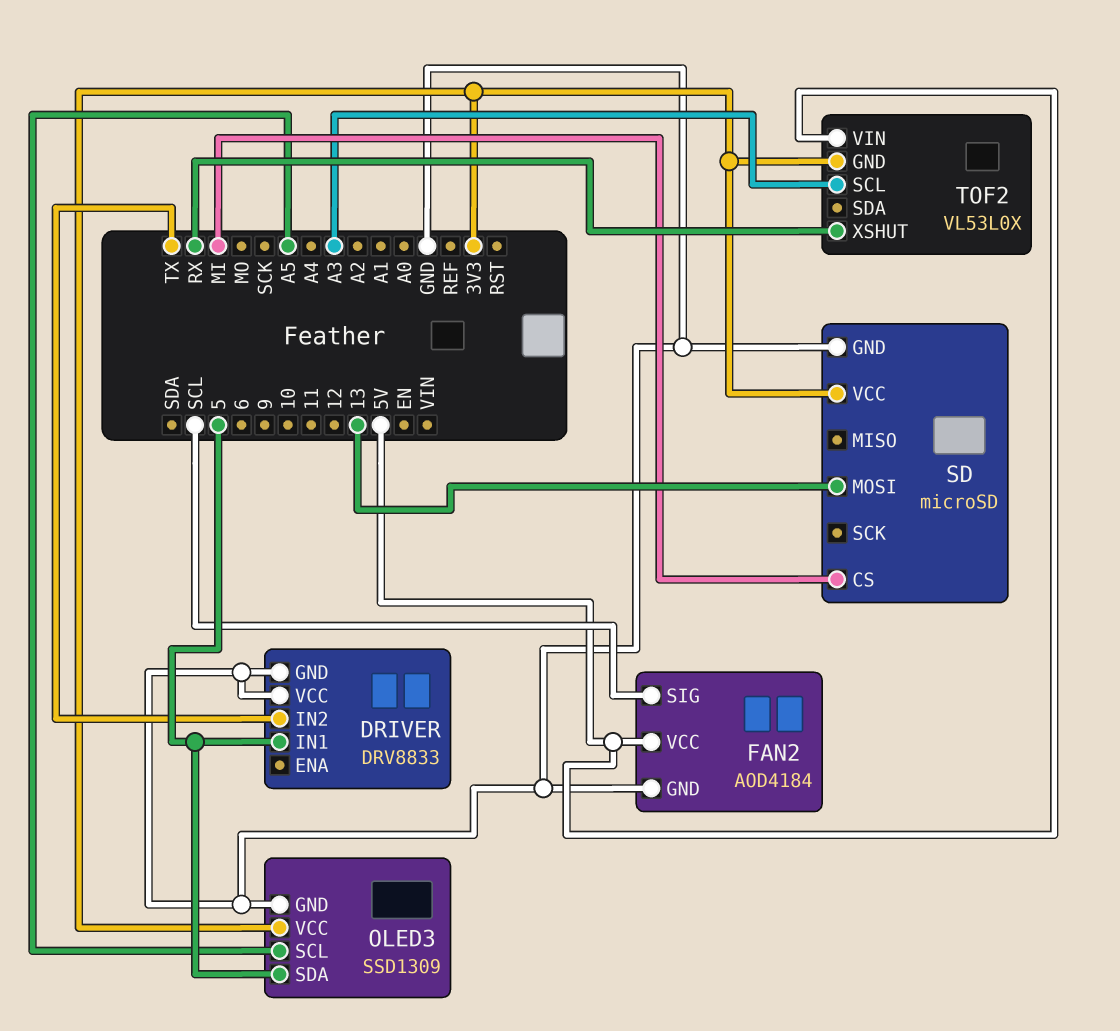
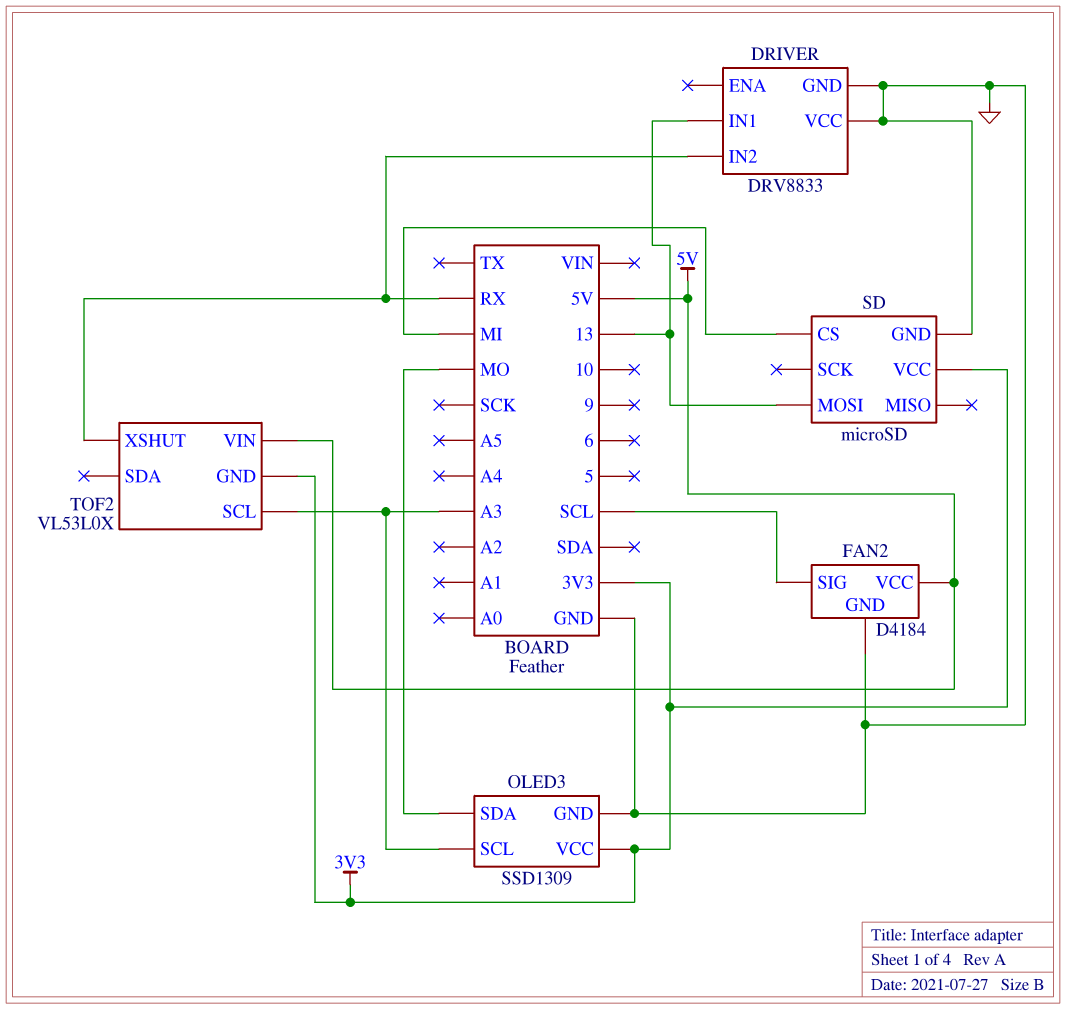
DRIVER pin IN1: 5 -> 13
DRIVER pin IN2: TX -> RX
FAN2: AOD4184 -> D4184
OLED3 pin SCL: A5 -> A3
OLED3 pin SDA: 5 -> MO

